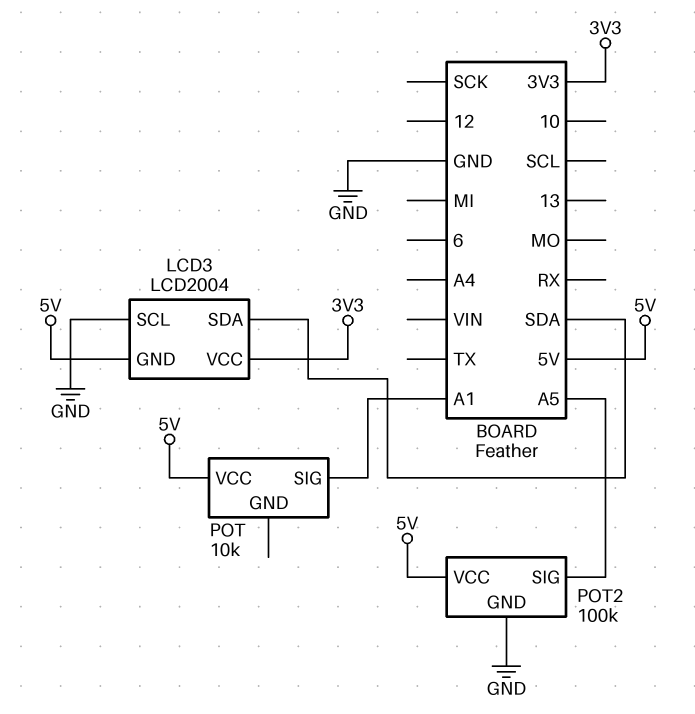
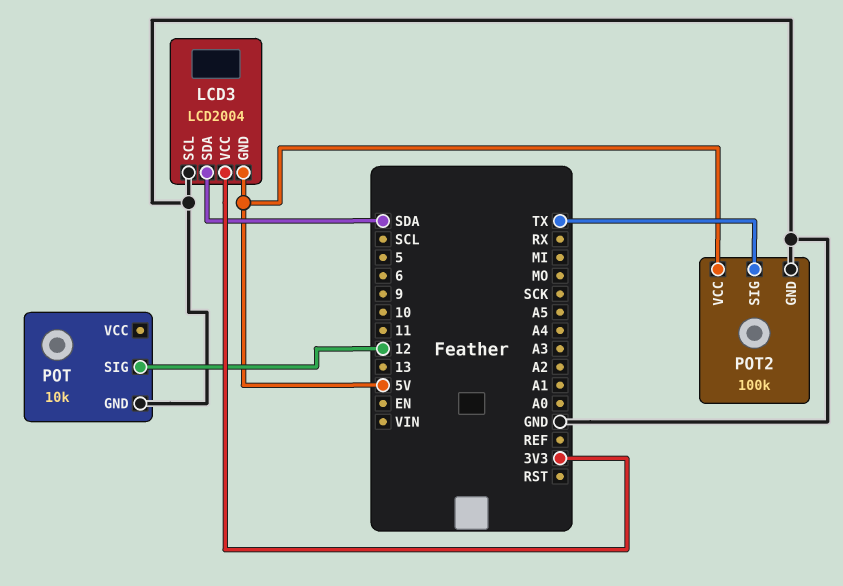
POT pin GND: none -> GND
POT pin SIG: A1 -> 12
POT pin VCC: 5V -> none
POT2 pin SIG: A5 -> TX

